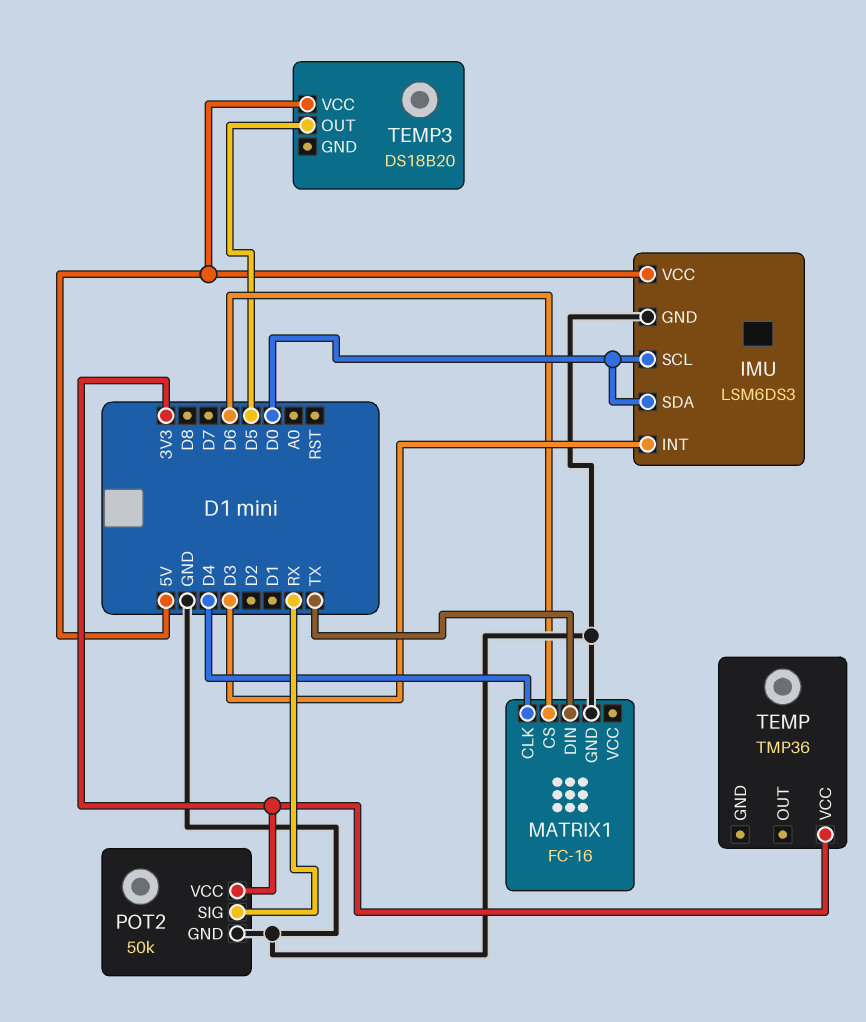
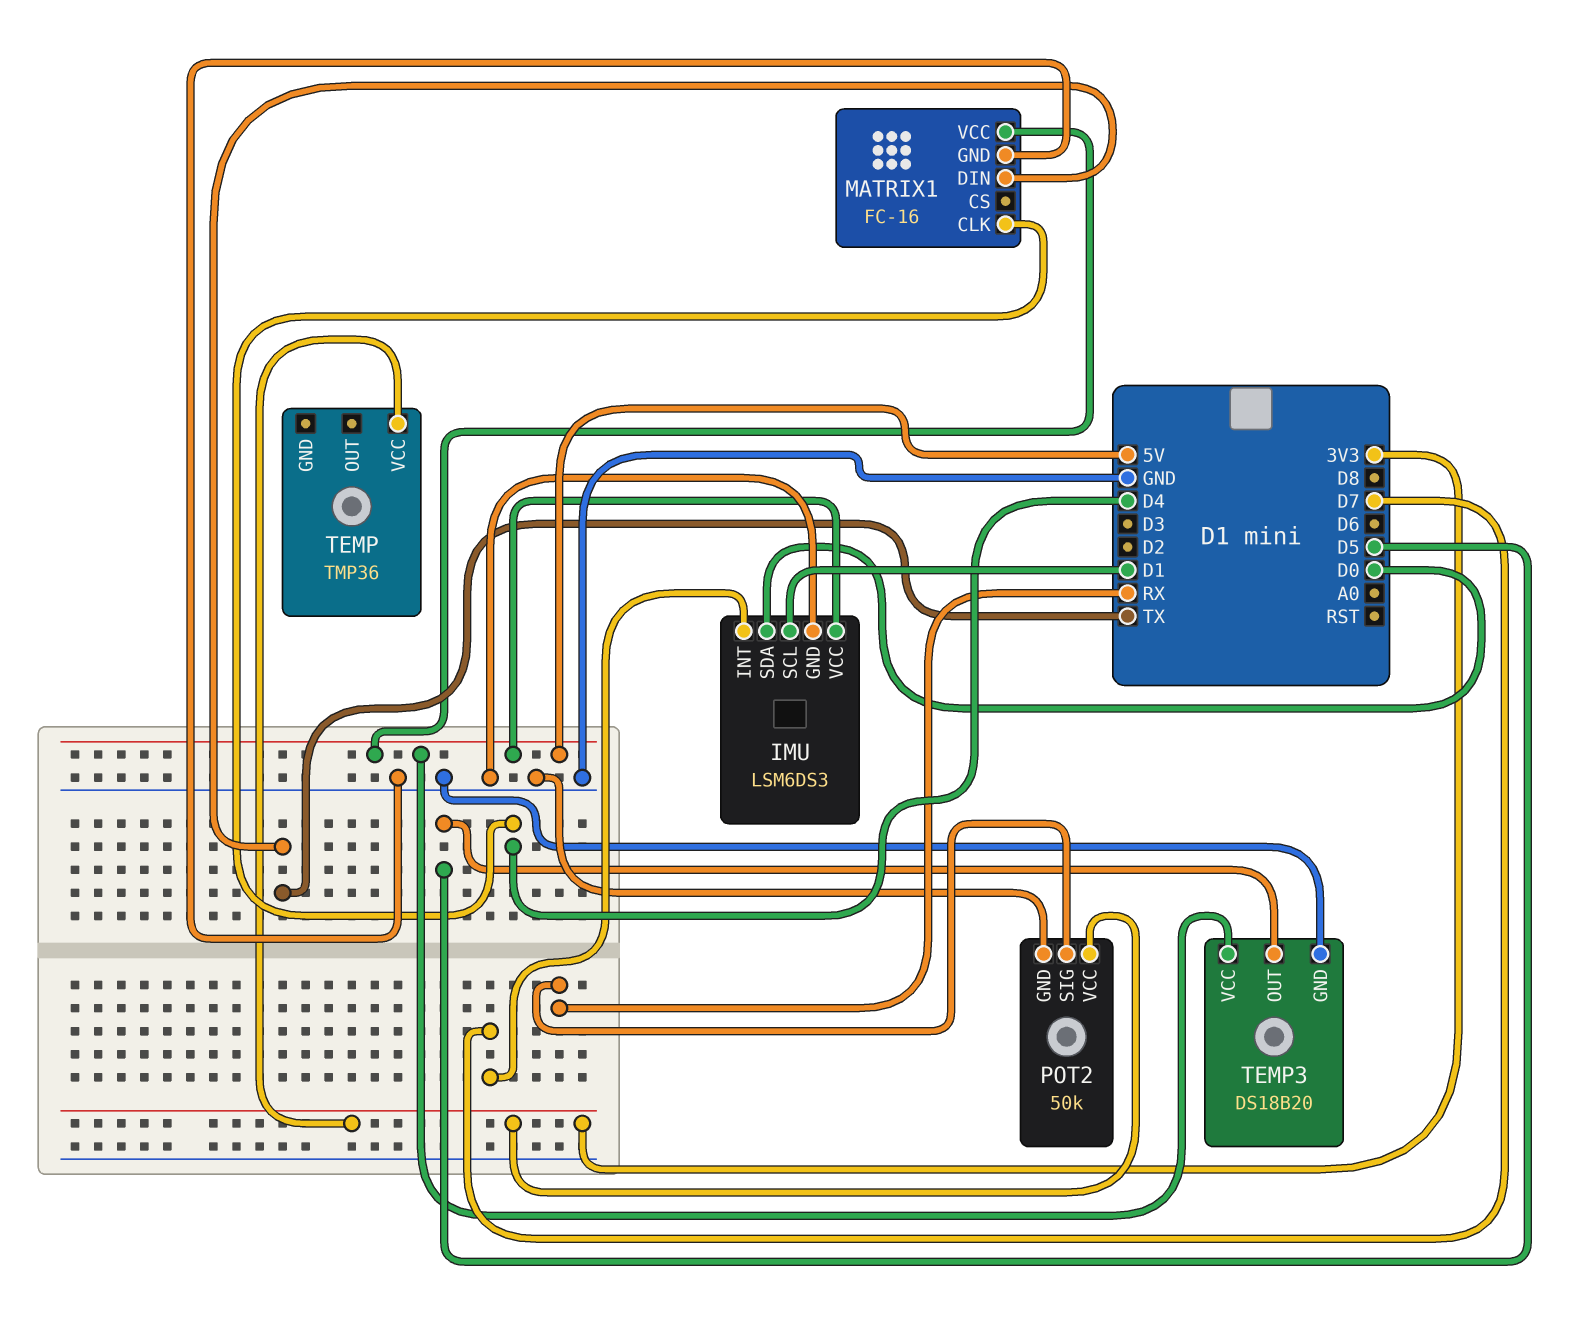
IMU pin INT: D3 -> D7
IMU pin SCL: D0 -> D1
MATRIX1 pin CS: D6 -> none
MATRIX1 pin VCC: none -> 5V
TEMP3 pin GND: none -> GND

